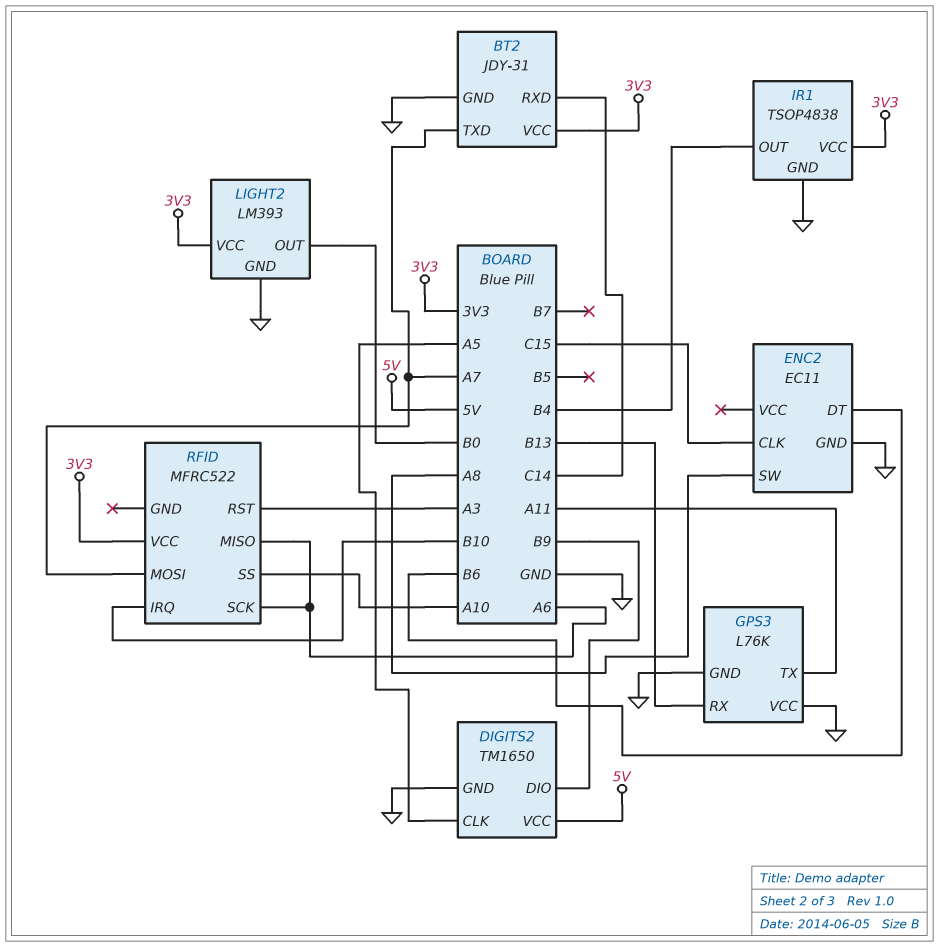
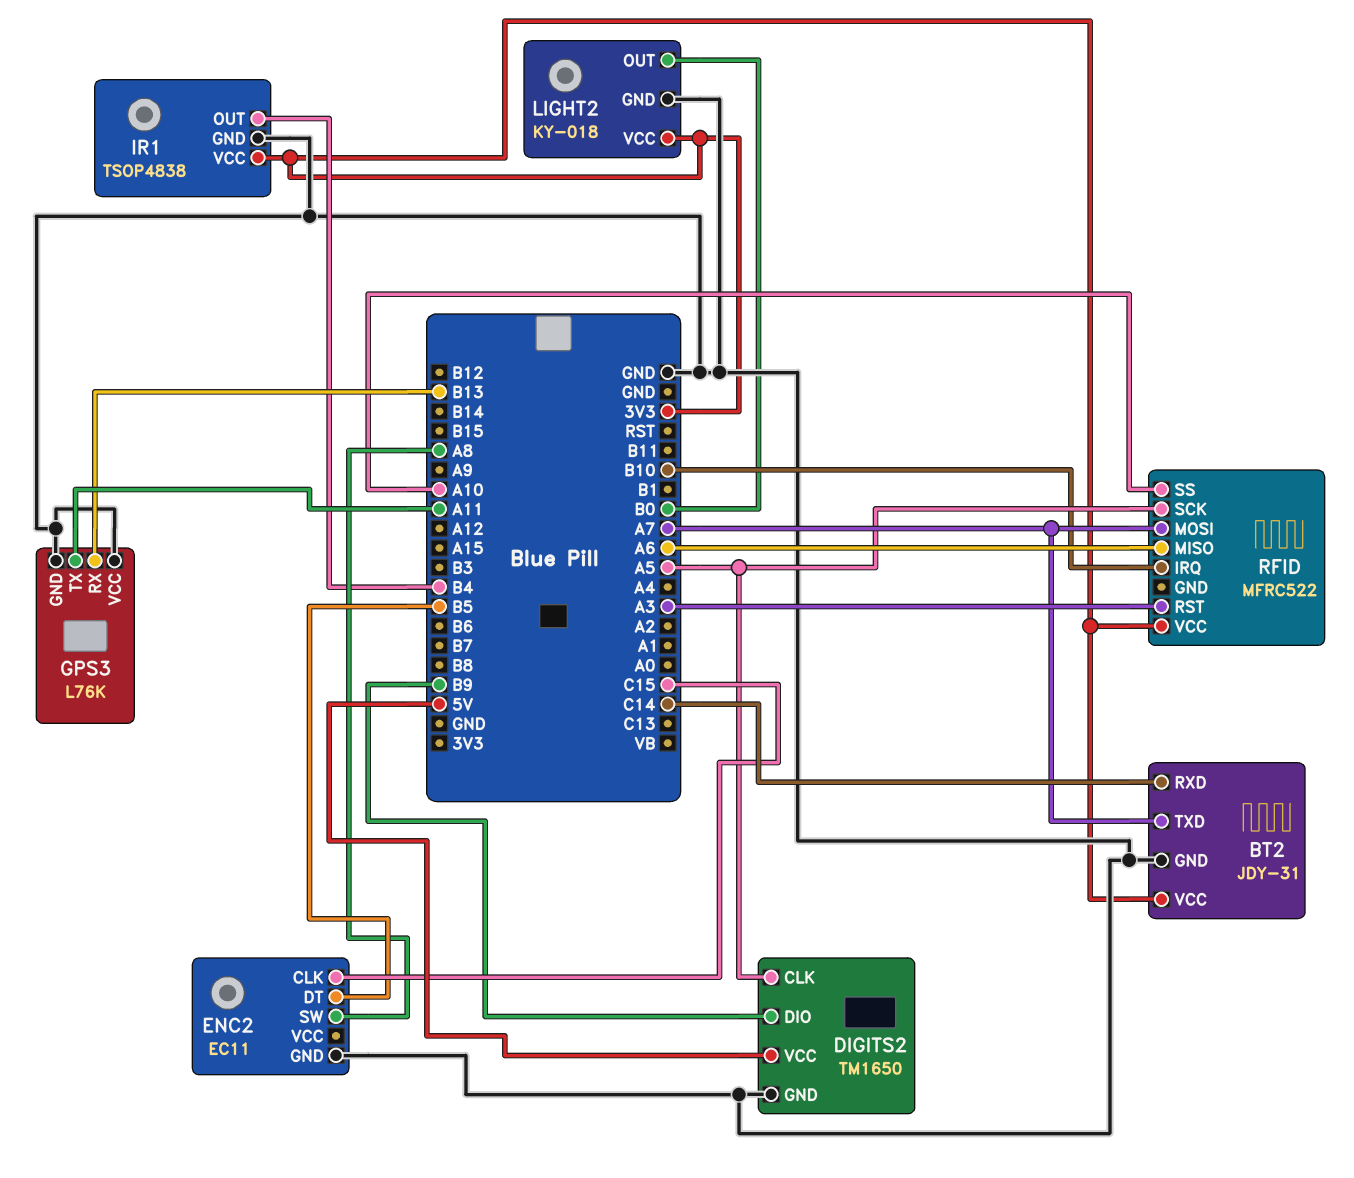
ENC2 pin DT: B6 -> B5
LIGHT2: LM393 -> KY-018
RFID pin SCK: A6 -> A5

